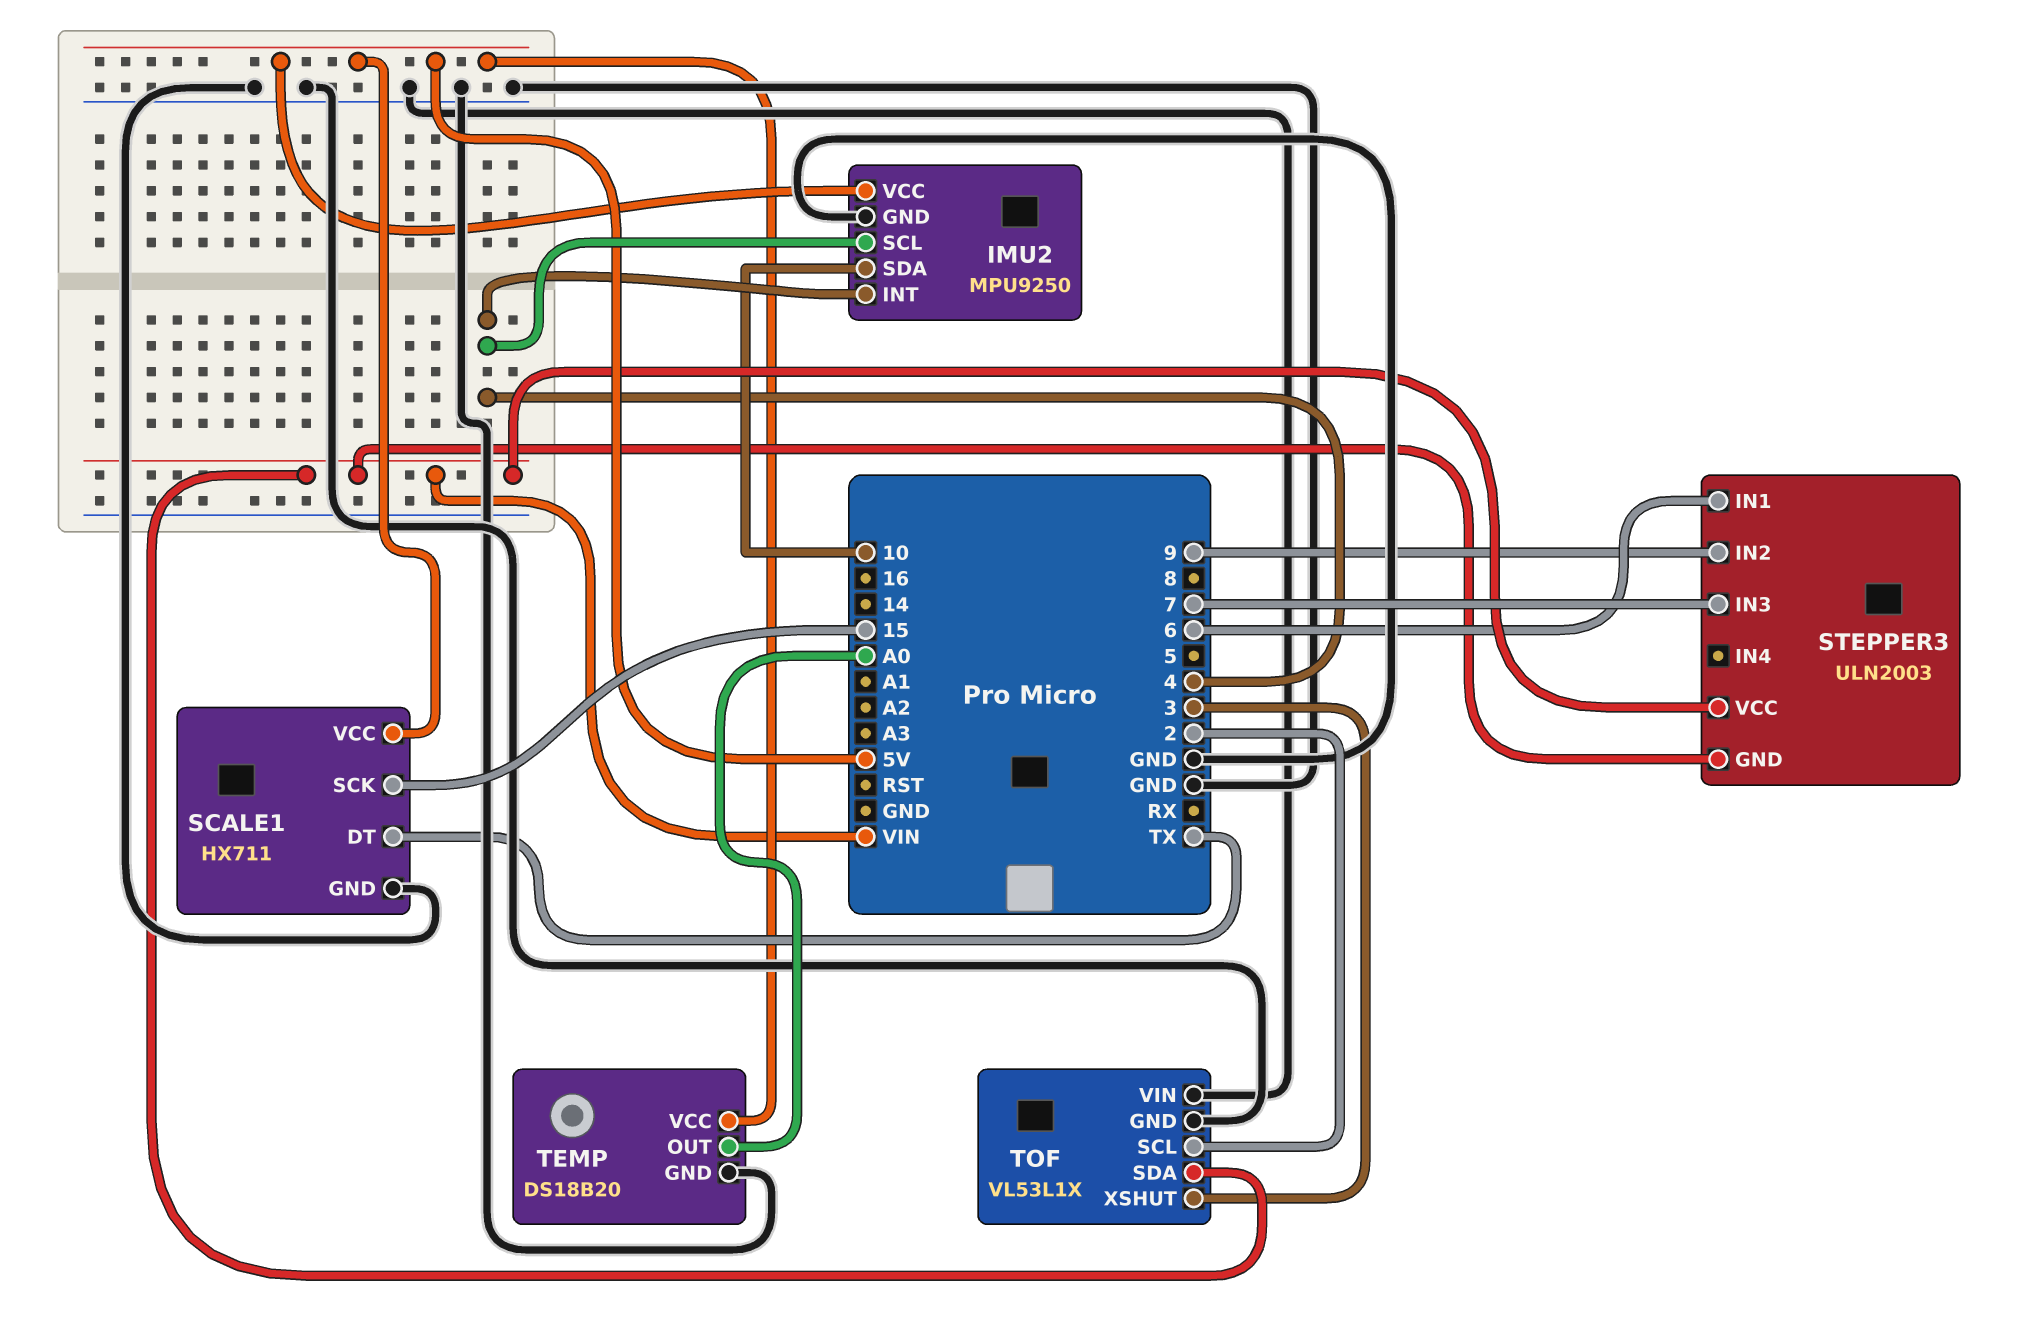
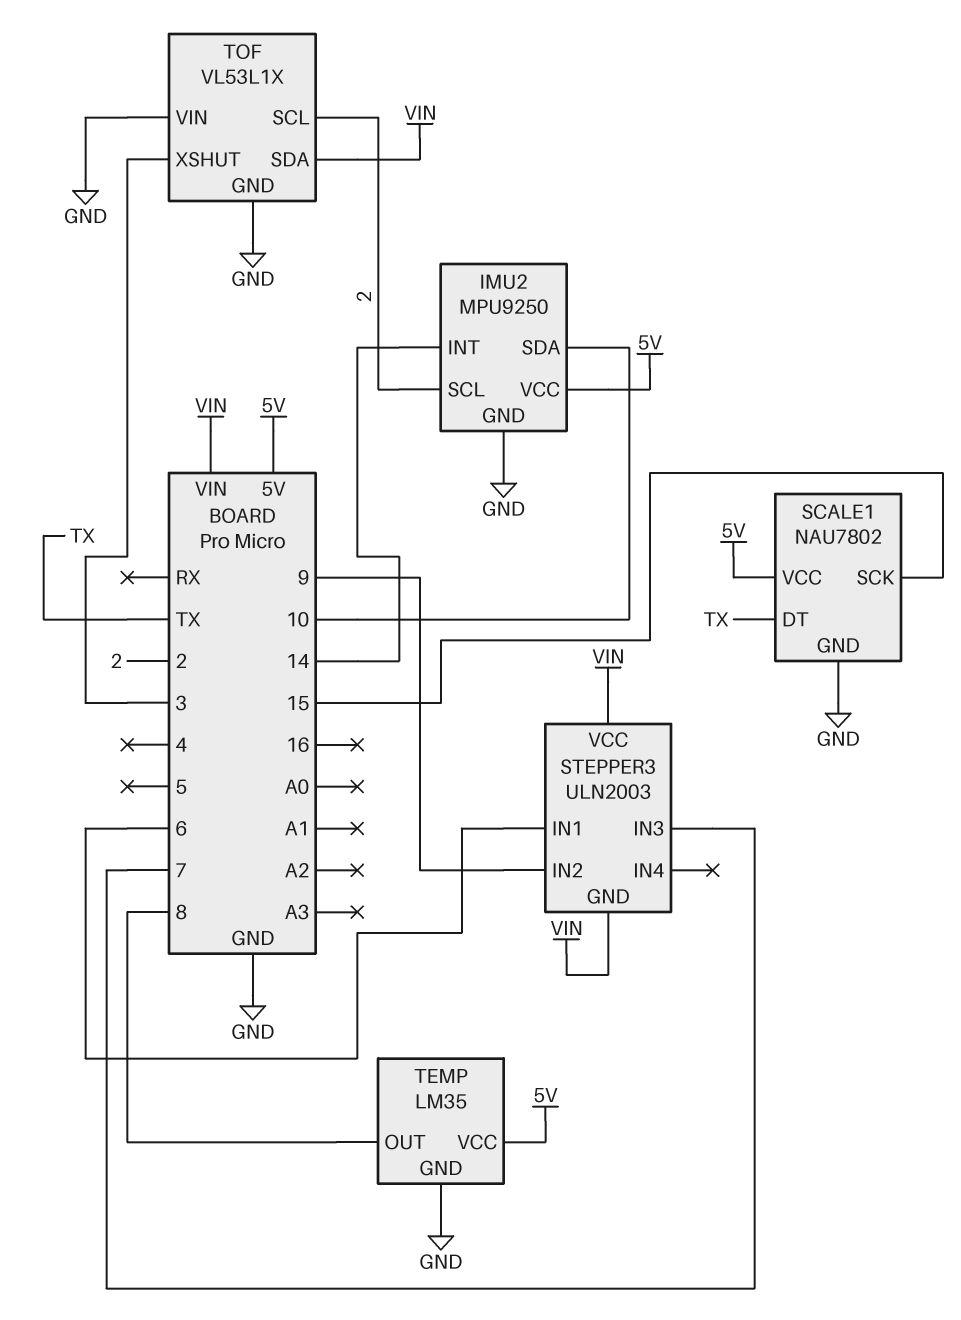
IMU2 pin INT: 4 -> 14
IMU2 pin SCL: 4 -> 2
SCALE1: HX711 -> NAU7802
TEMP: DS18B20 -> LM35
TEMP pin OUT: A0 -> 8

